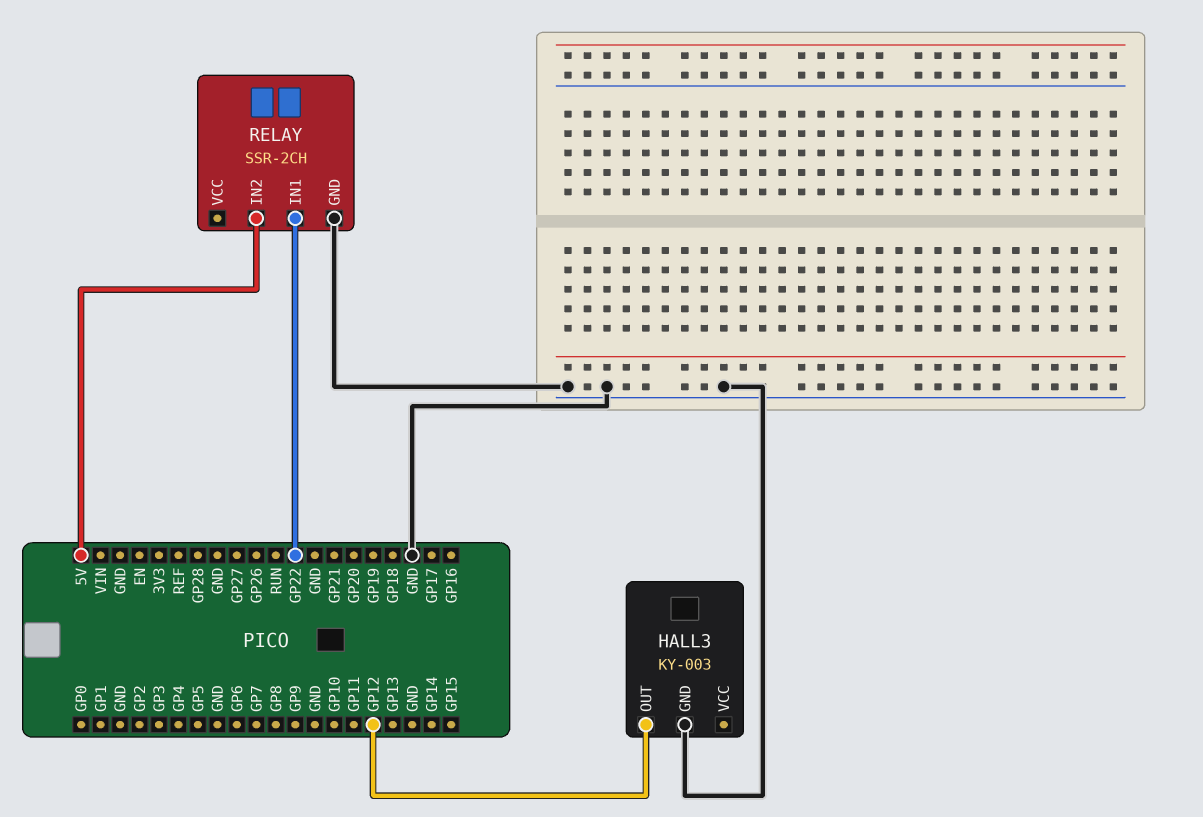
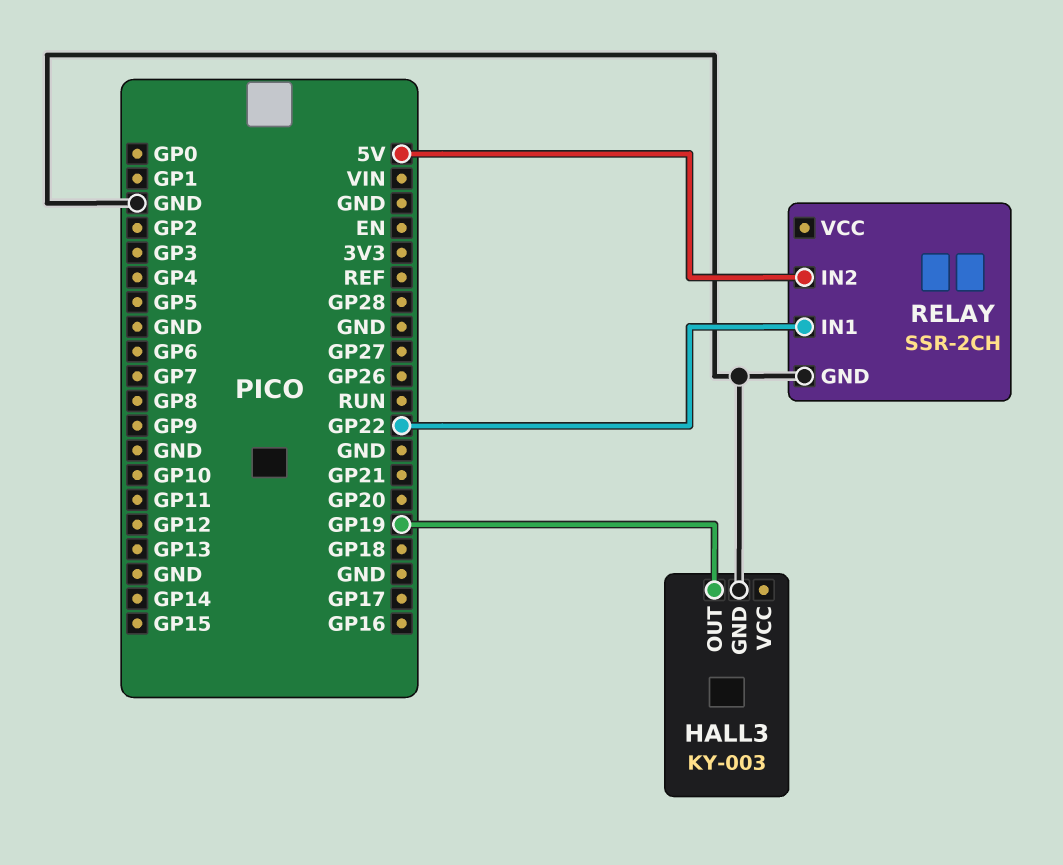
HALL3 pin OUT: GP12 -> GP19

